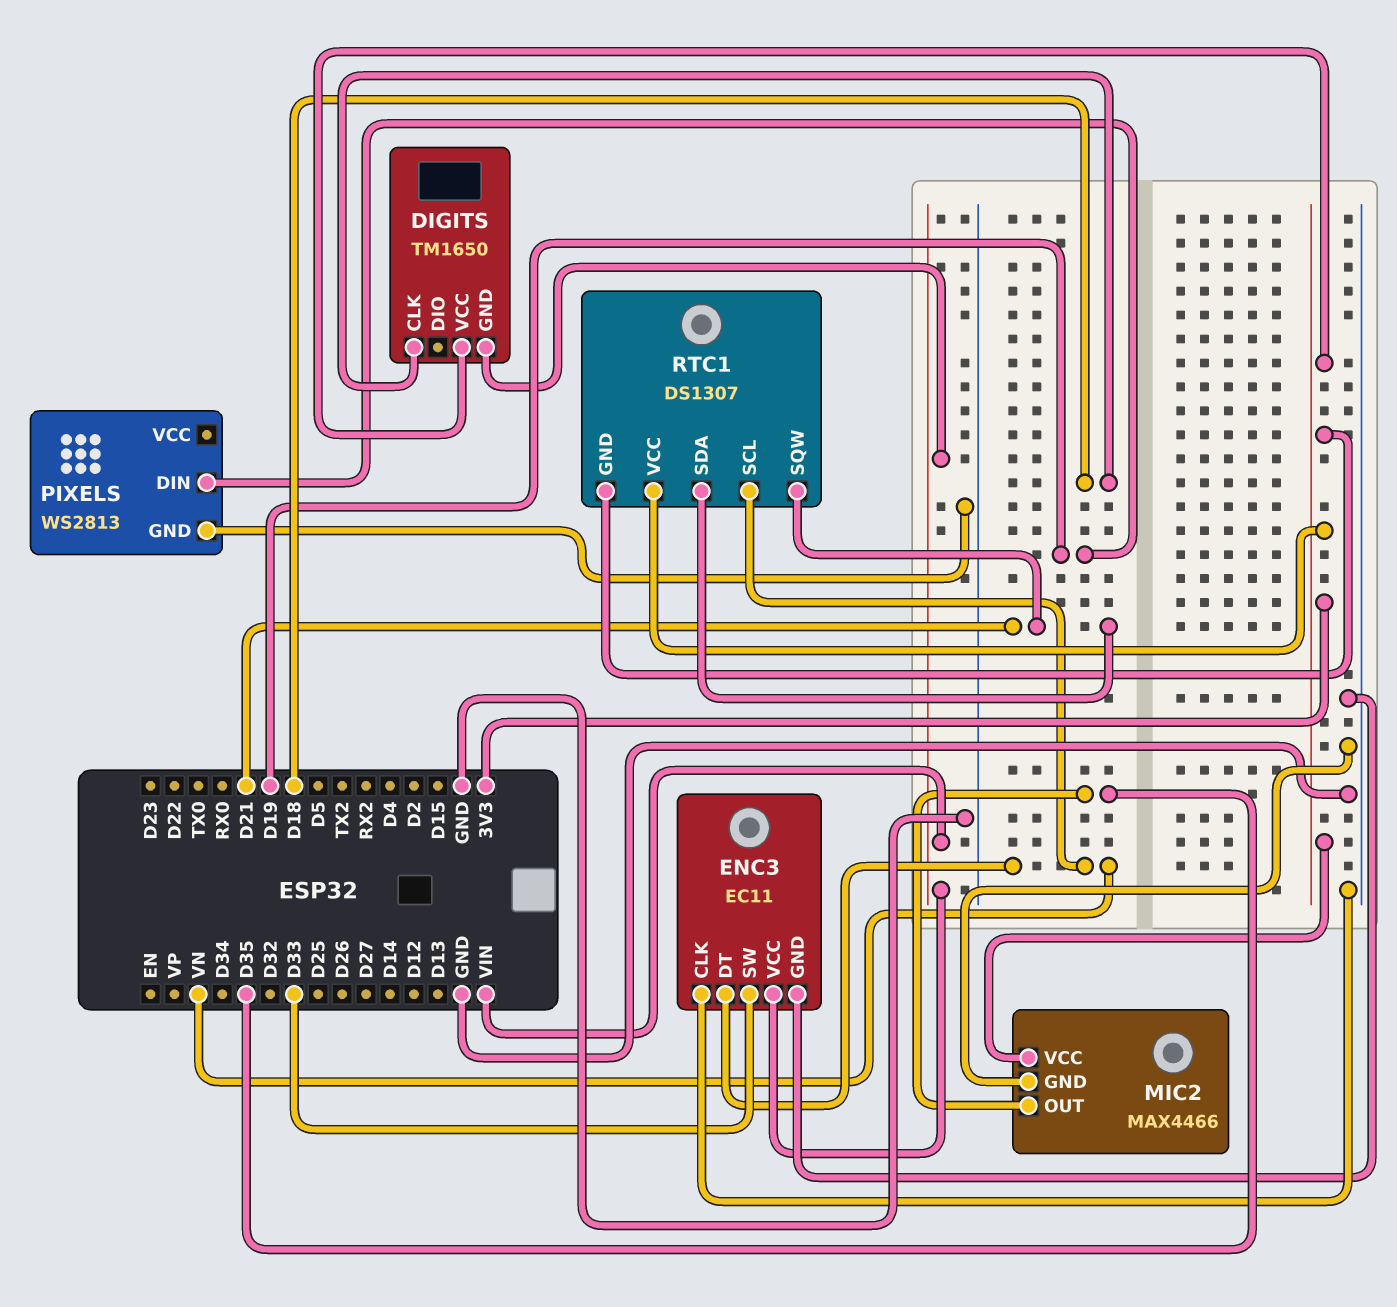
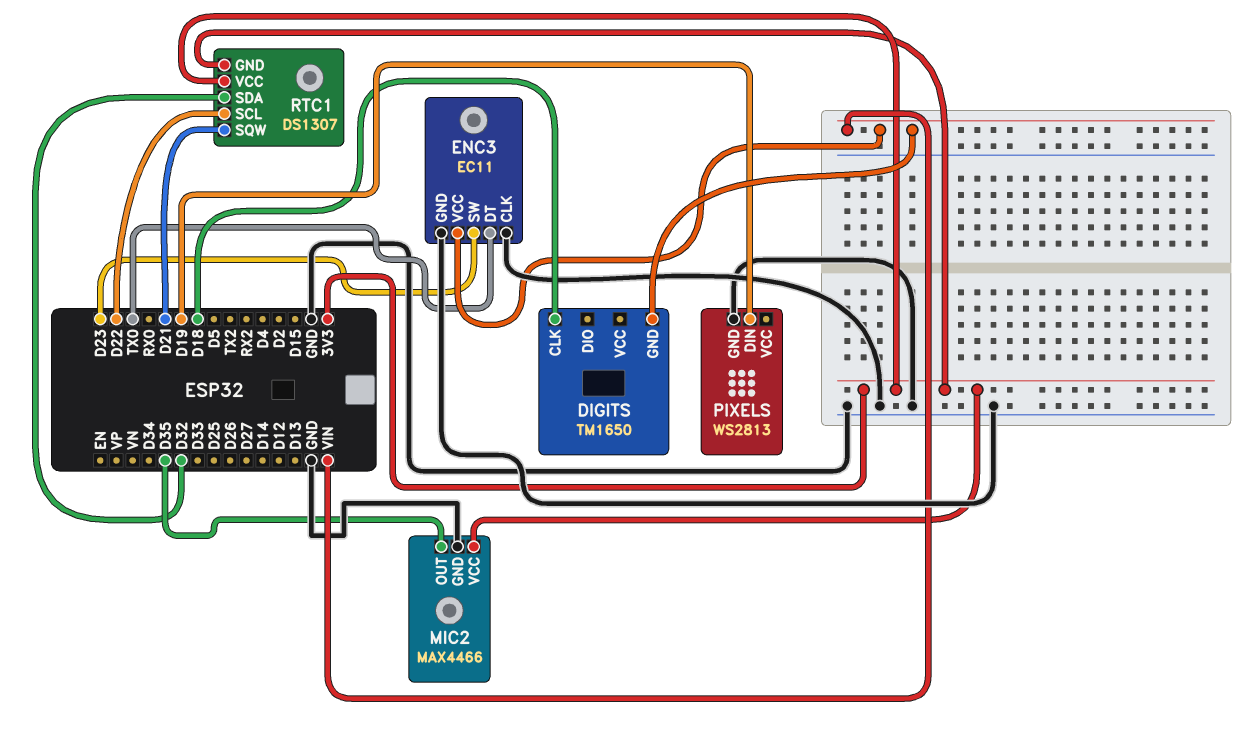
DIGITS pin VCC: 3V3 -> none
ENC3 pin DT: VN -> TX0
ENC3 pin SW: D33 -> D23
RTC1 pin SCL: VN -> D22
RTC1 pin SDA: D21 -> D32

